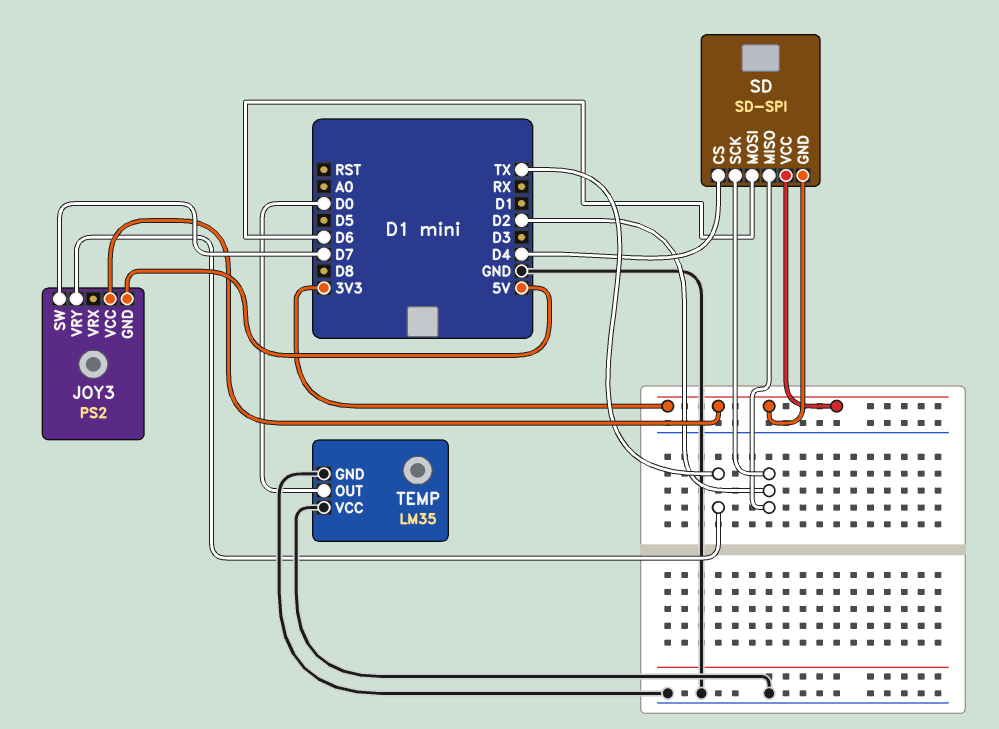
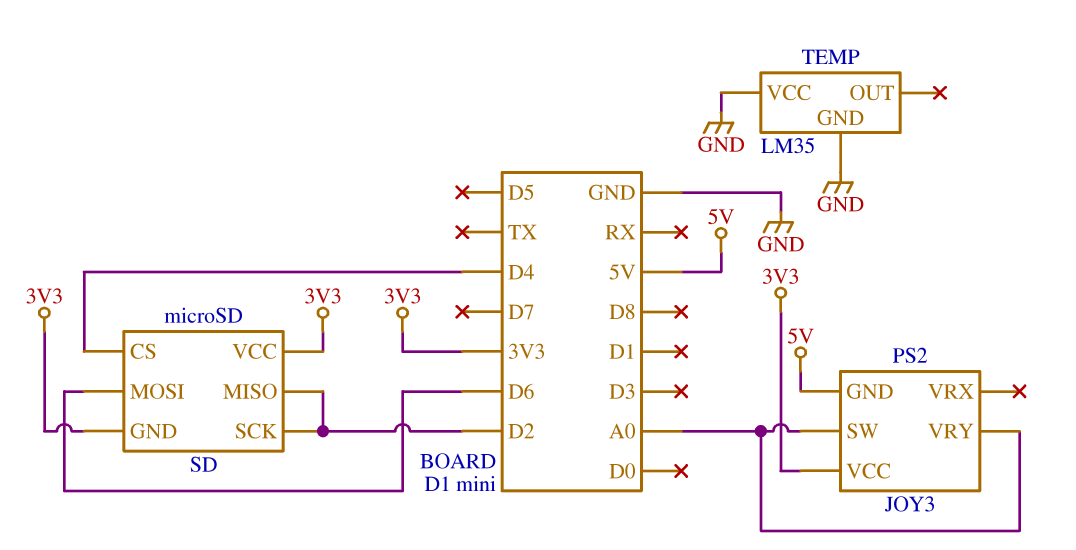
JOY3 pin SW: D7 -> A0
JOY3 pin VRY: TX -> A0
SD: SD-SPI -> microSD
TEMP pin OUT: D0 -> none

